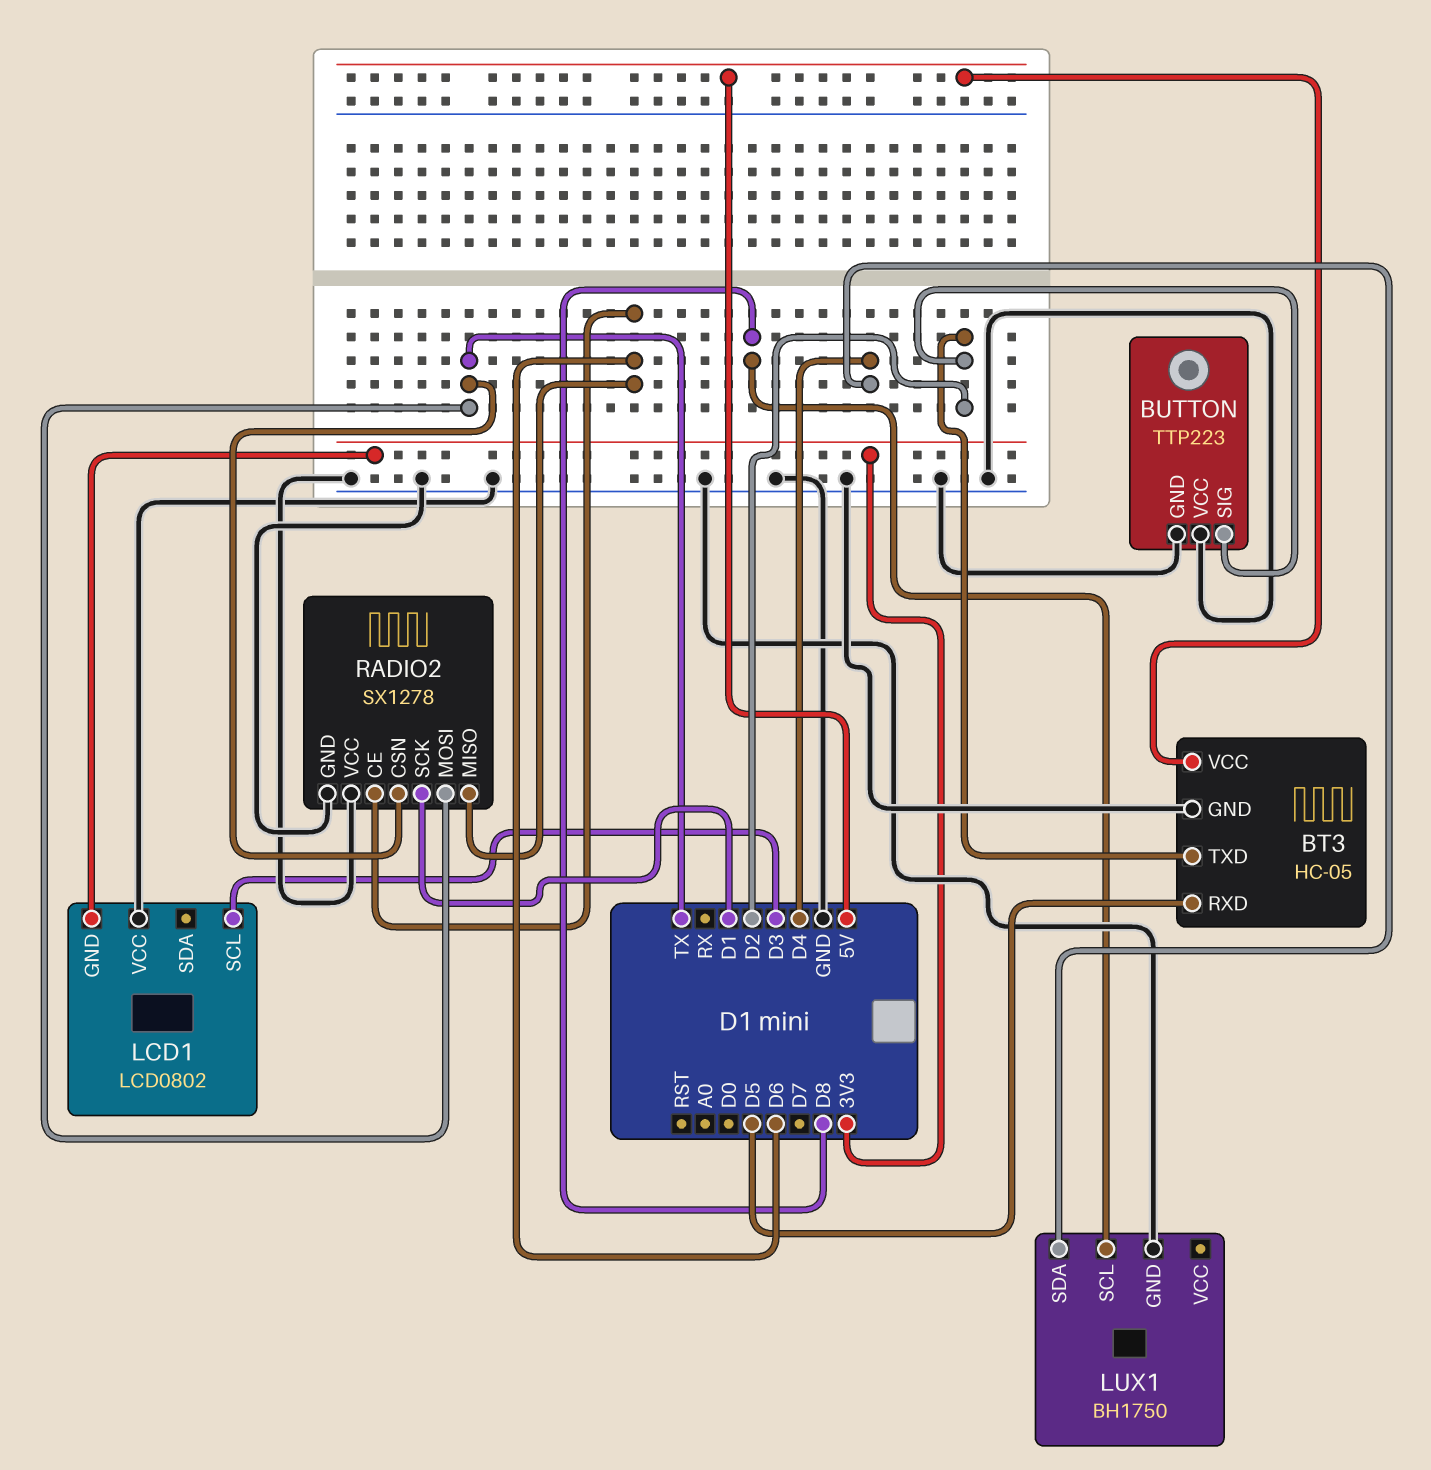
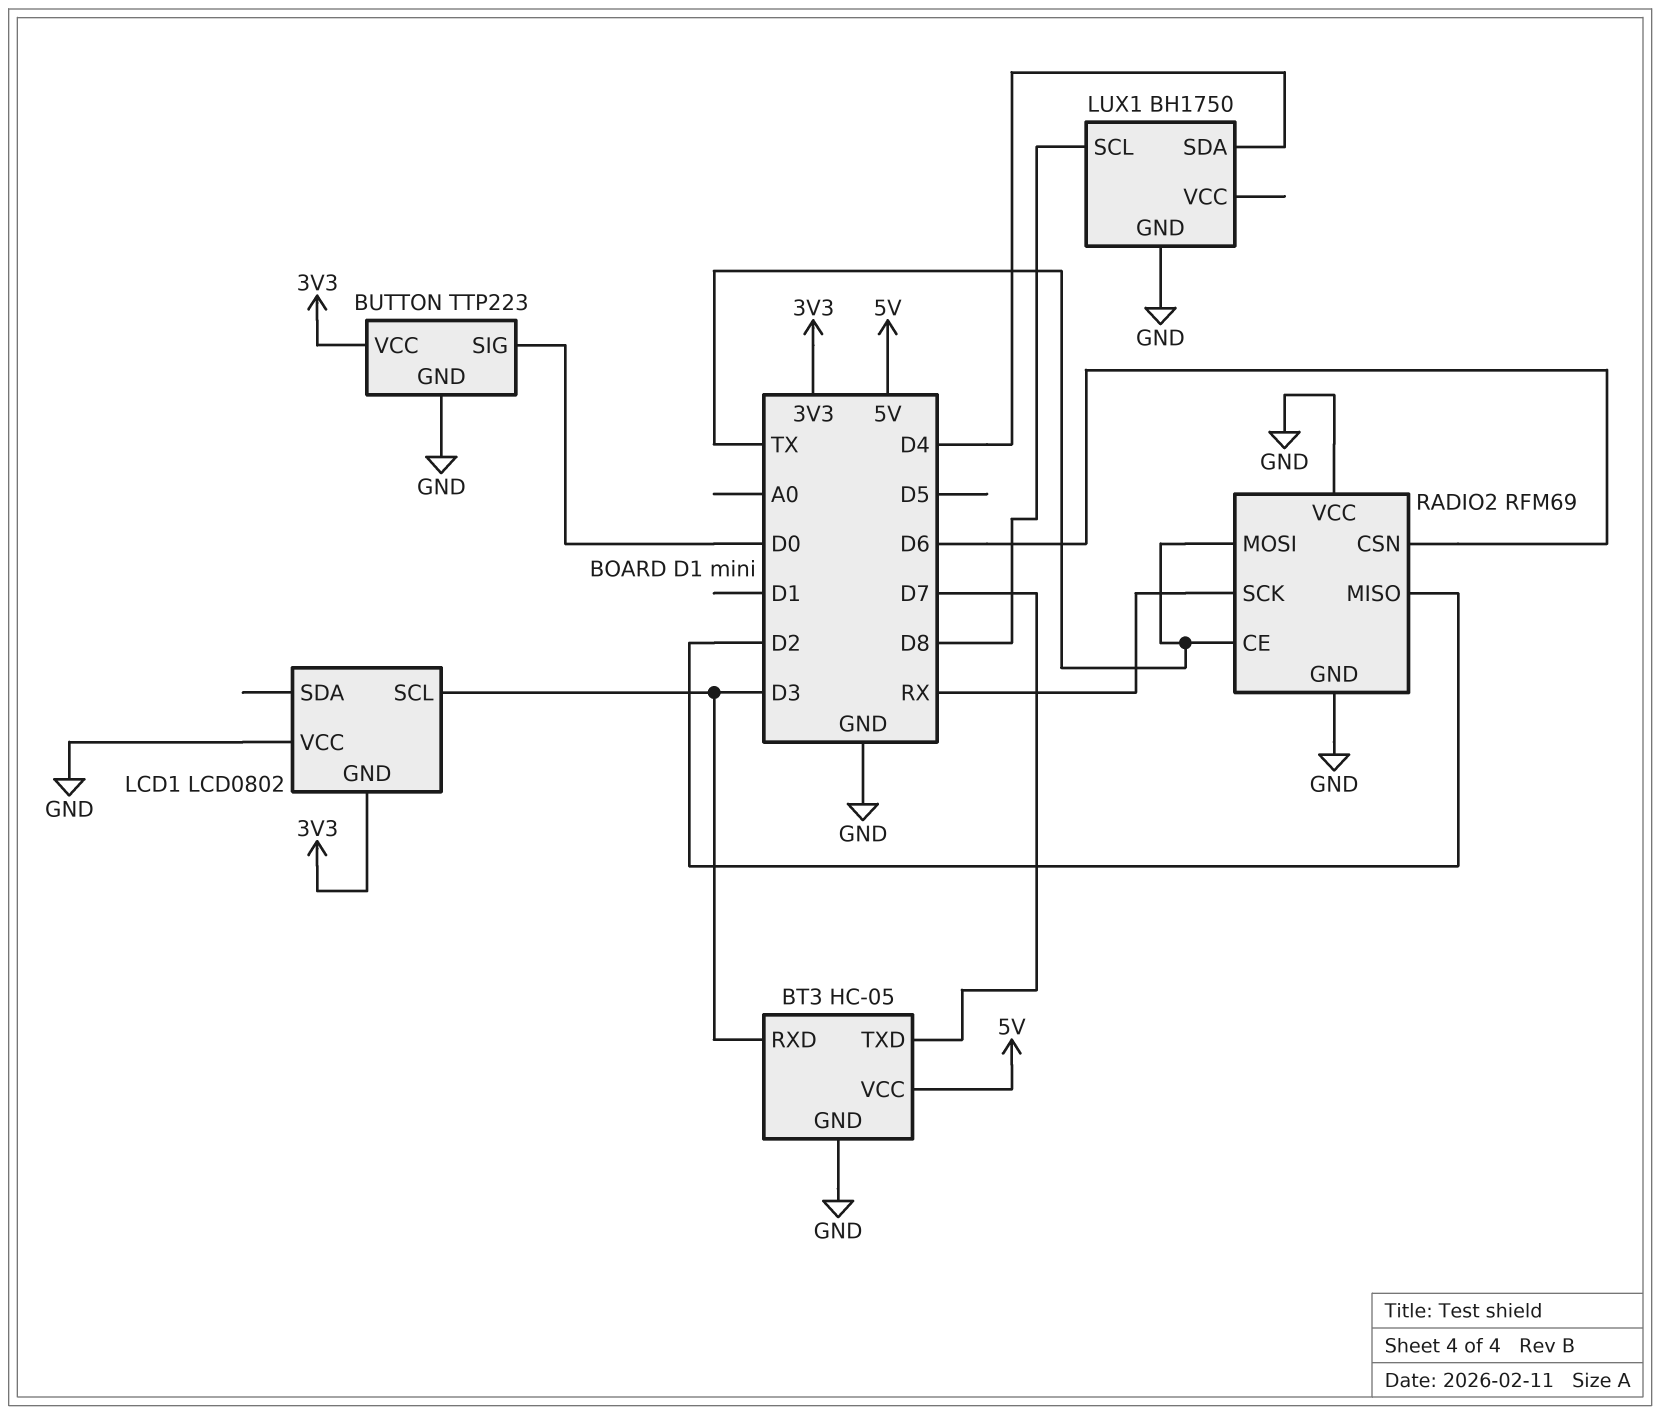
BT3 pin RXD: D5 -> D3
BT3 pin TXD: D2 -> D7
BUTTON pin SIG: D2 -> D0
BUTTON pin VCC: GND -> 3V3
RADIO2: SX1278 -> RFM69
RADIO2 pin CE: D6 -> TX
RADIO2 pin CSN: TX -> D6
RADIO2 pin MISO: D6 -> D2
RADIO2 pin SCK: D1 -> RX

